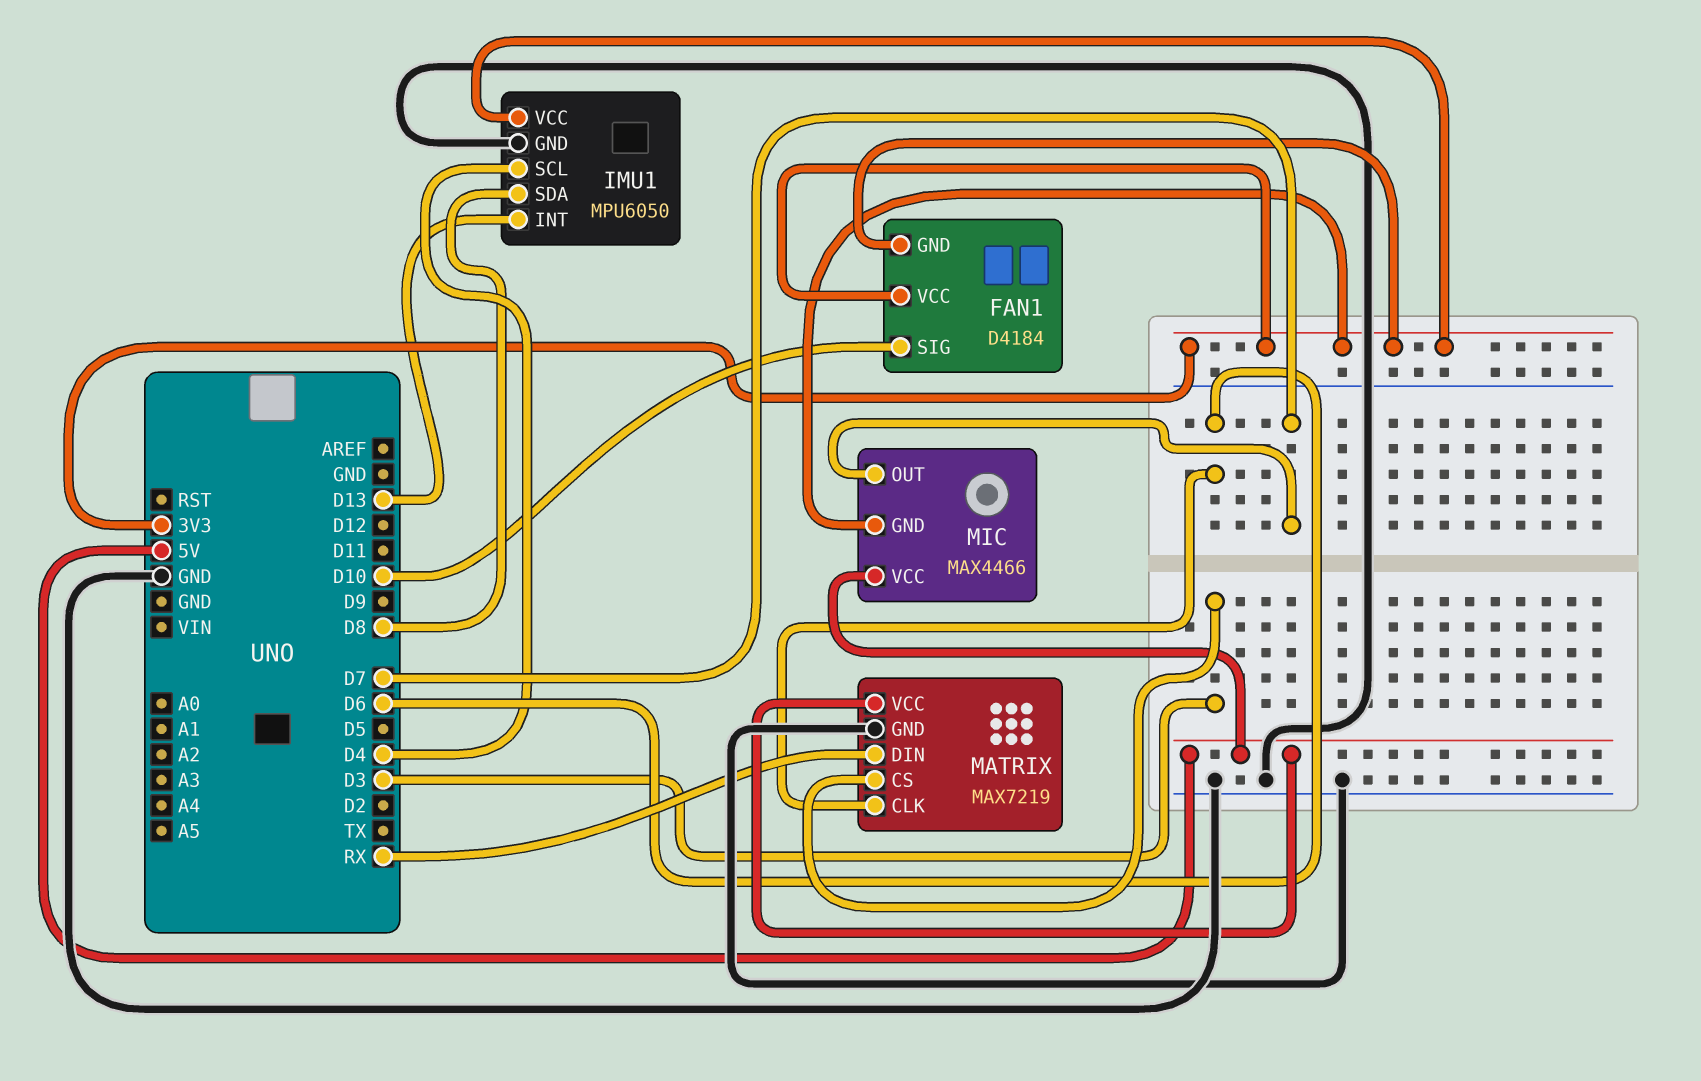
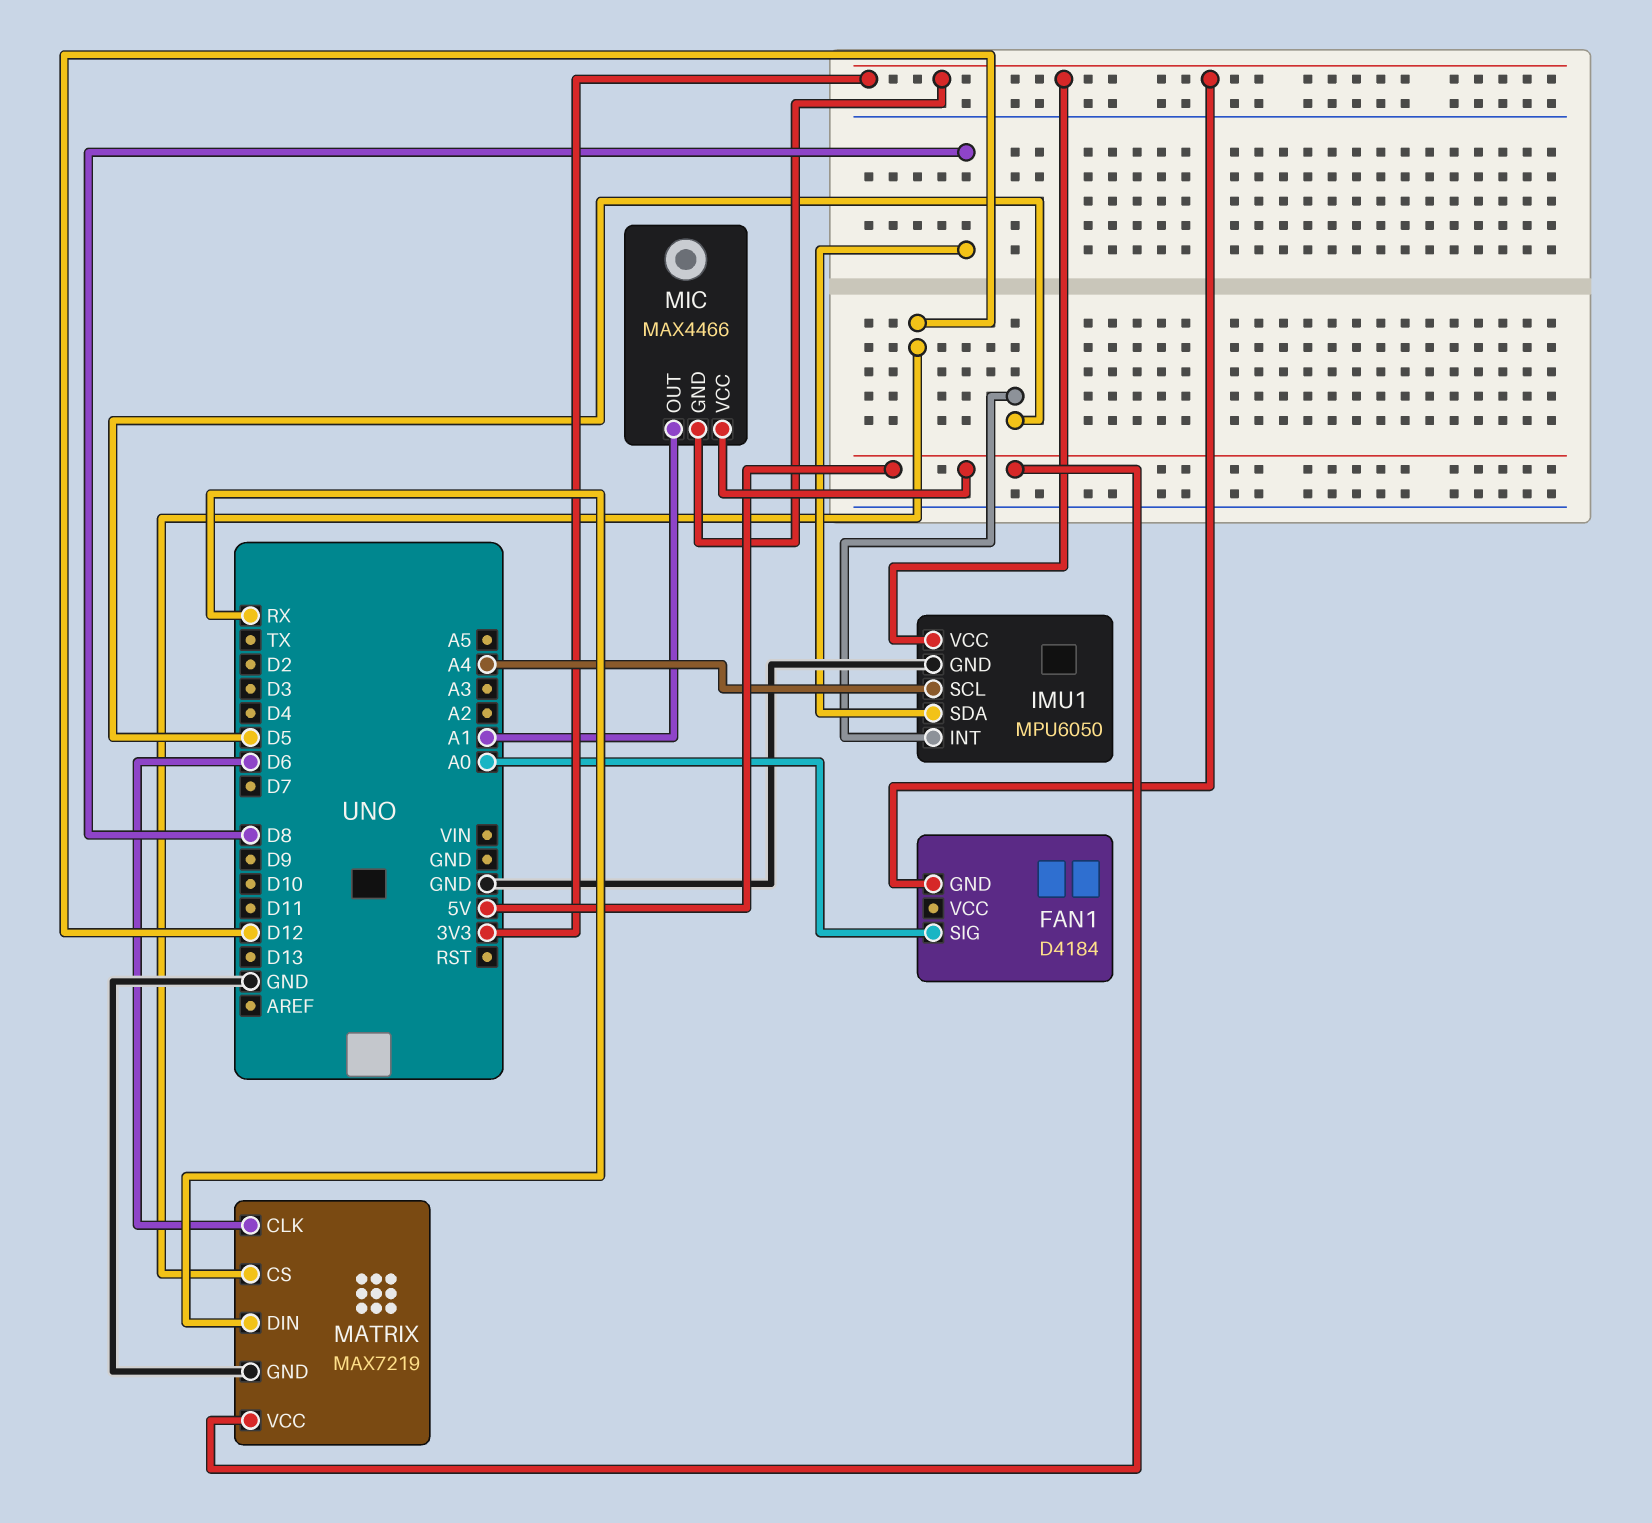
FAN1 pin SIG: D10 -> A0
FAN1 pin VCC: 3V3 -> none
IMU1 pin INT: D13 -> D5
IMU1 pin SCL: D4 -> A4
MATRIX pin CS: D3 -> D12
MIC pin OUT: D7 -> A1

